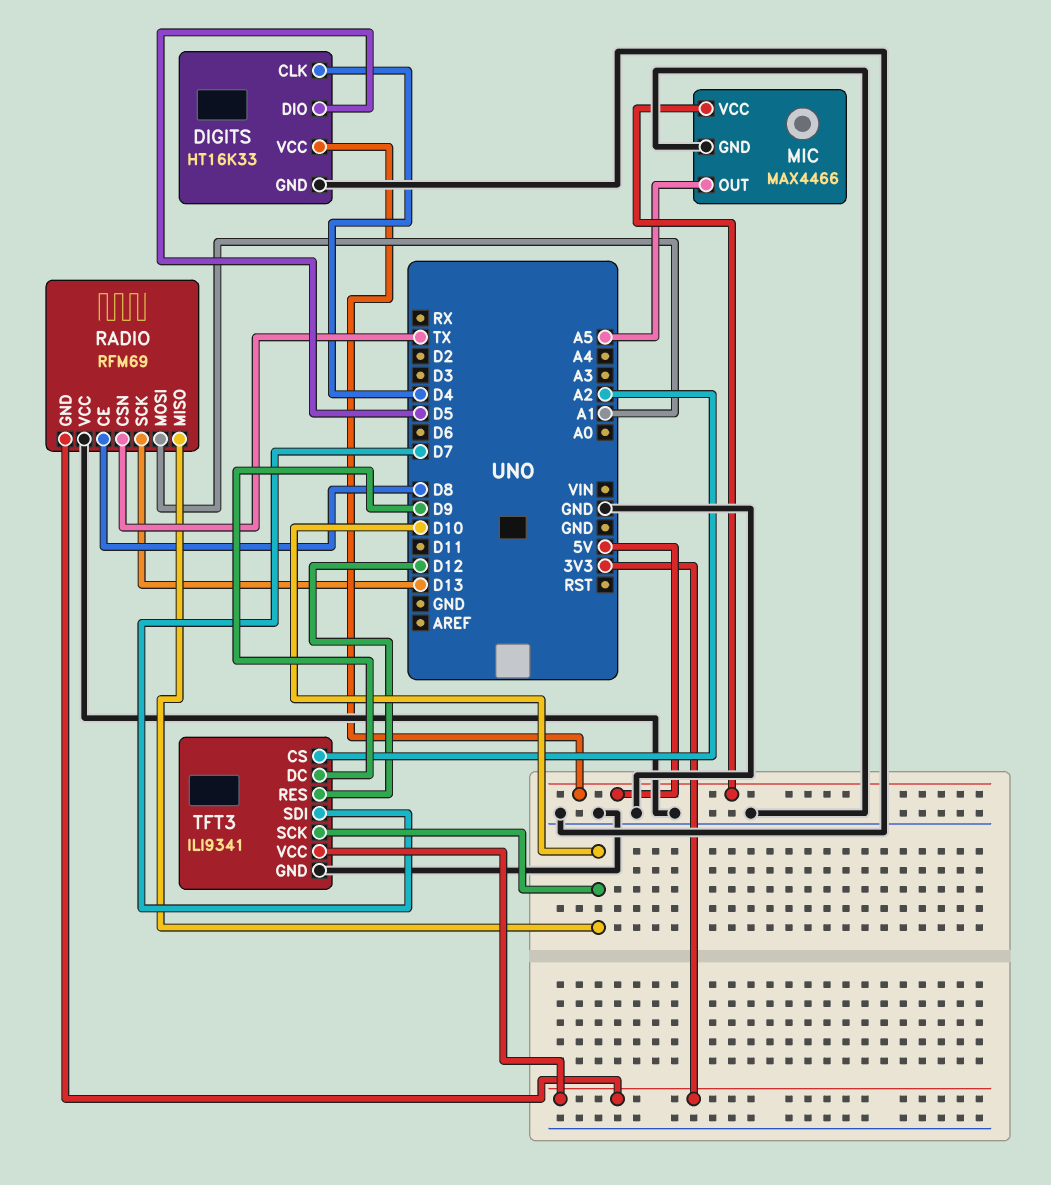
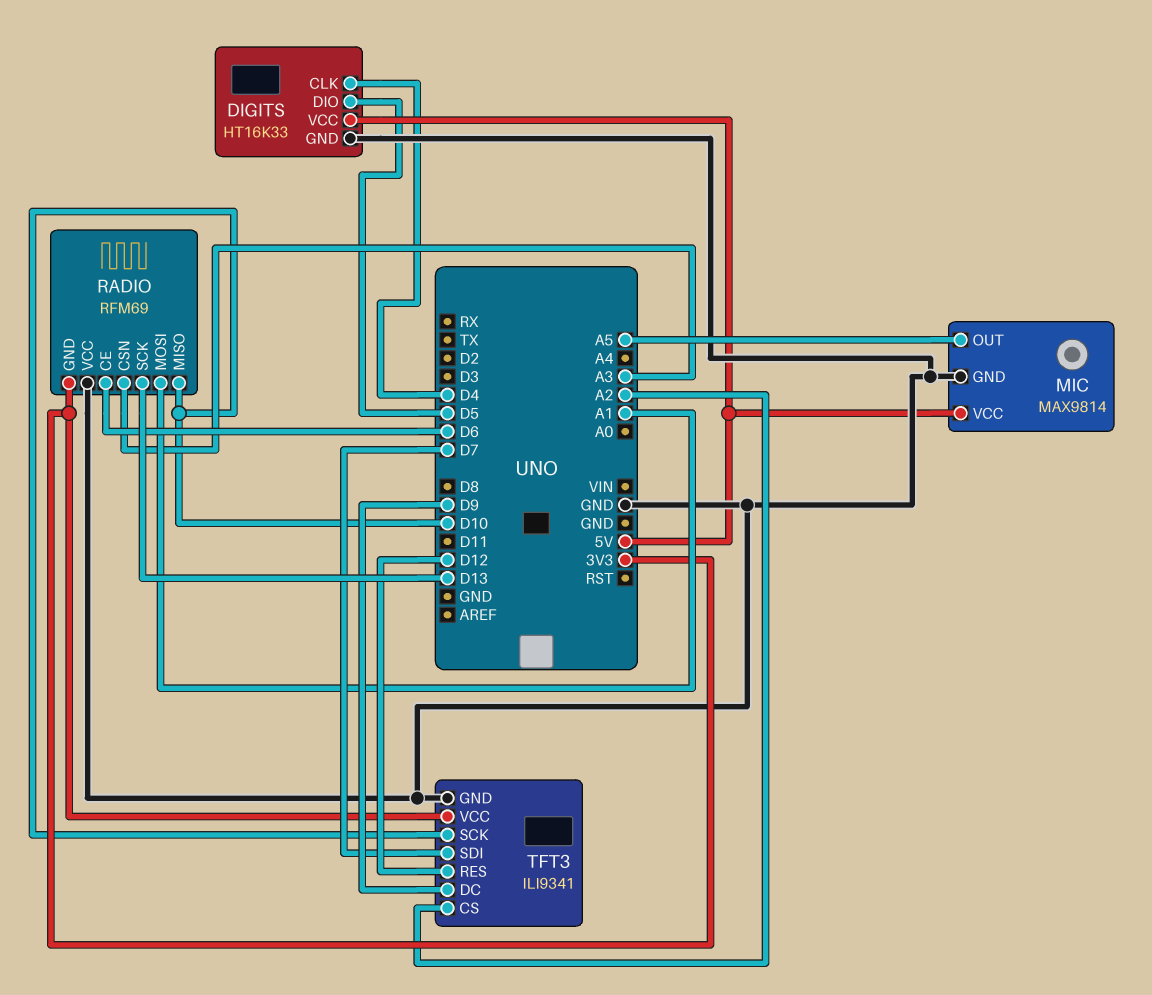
MIC: MAX4466 -> MAX9814
RADIO pin CE: D8 -> D6
RADIO pin CSN: TX -> A3

